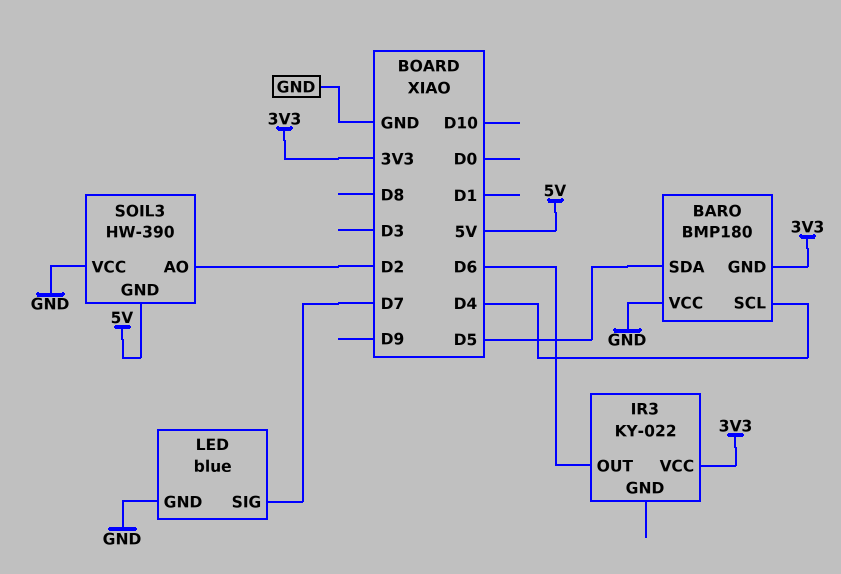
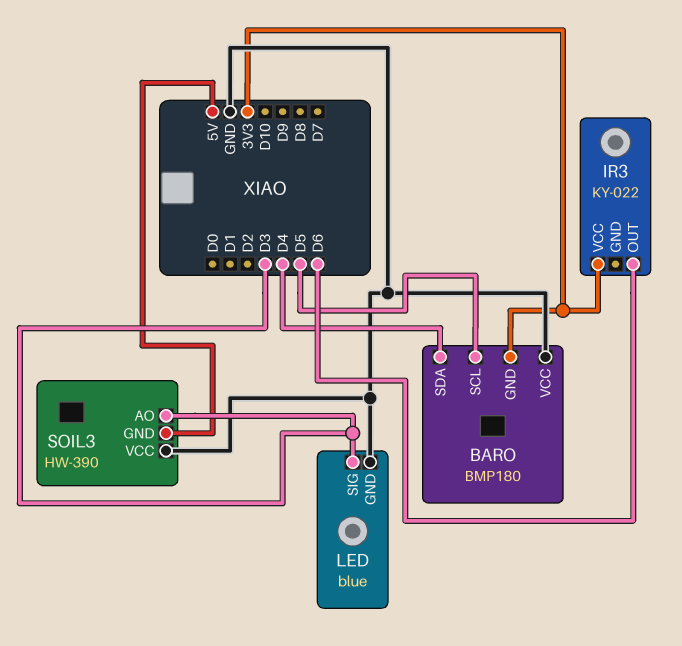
BARO pin SCL: D4 -> D5
BARO pin SDA: D5 -> D4
LED pin SIG: D7 -> D3
SOIL3 pin AO: D2 -> D3

